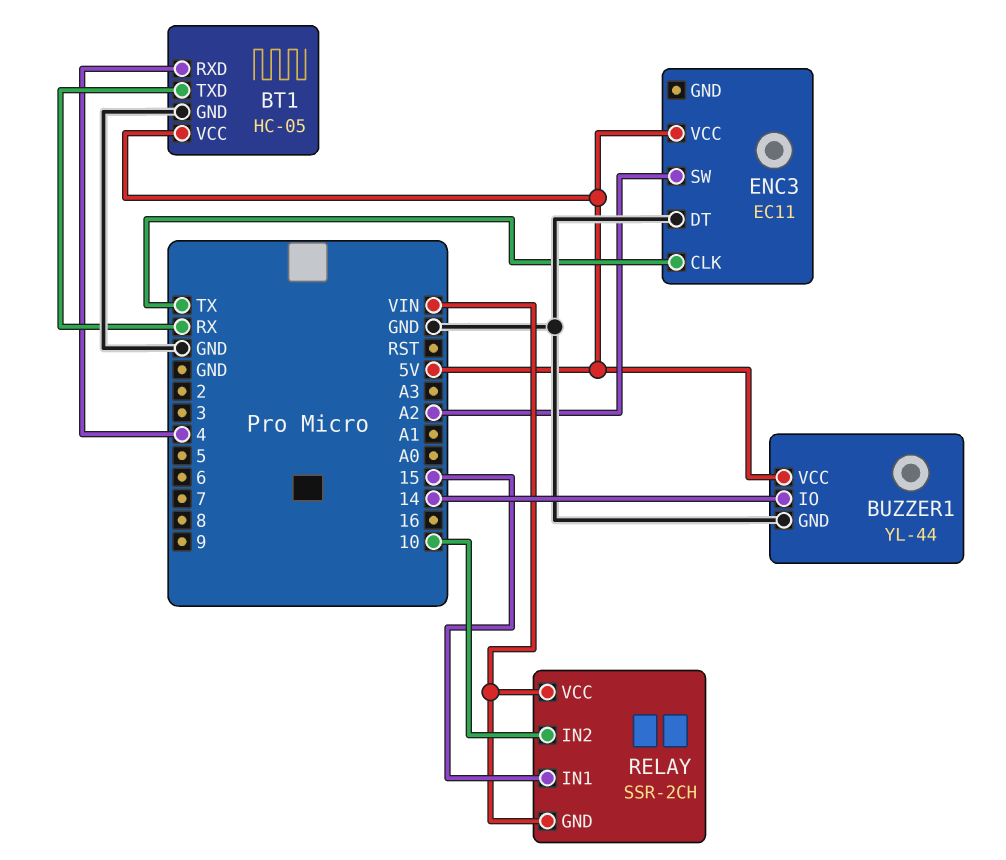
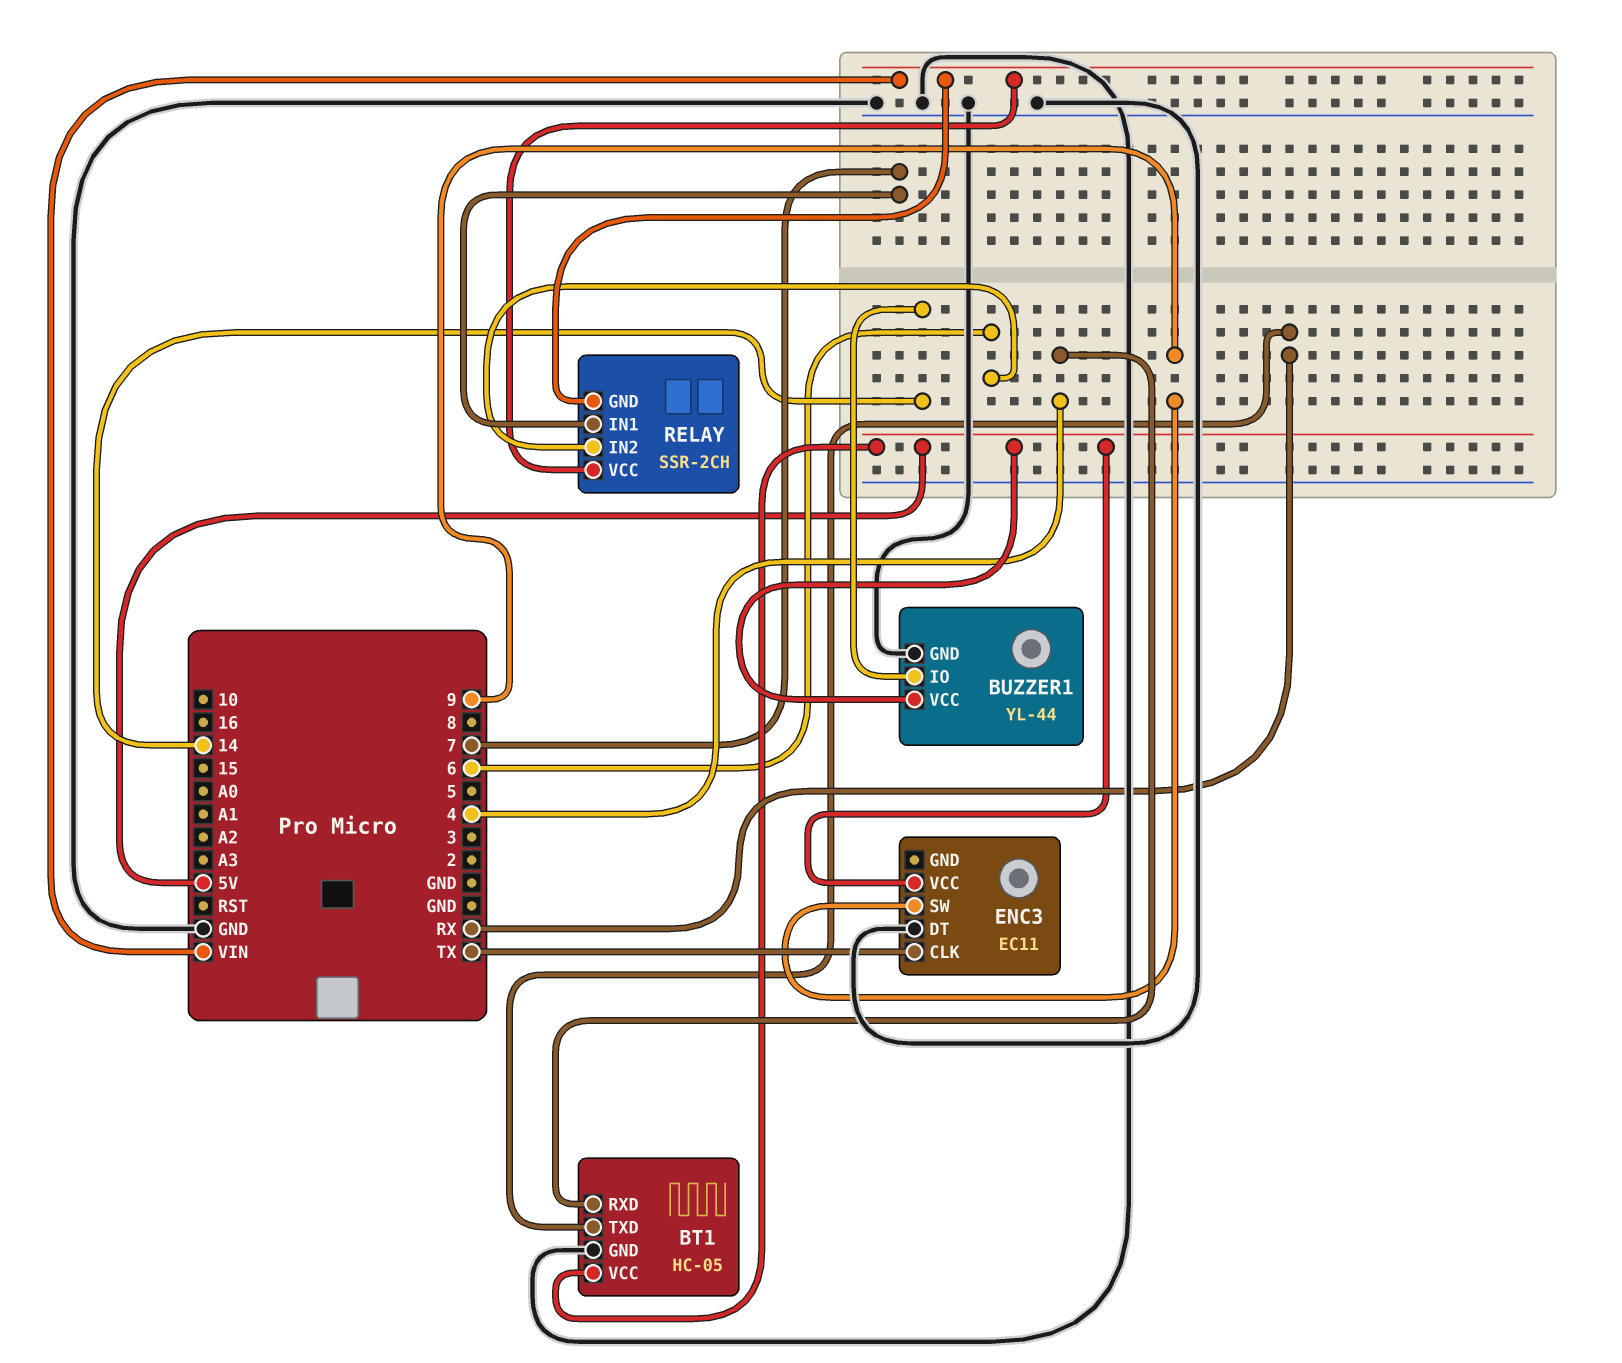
ENC3 pin SW: A2 -> 9
RELAY pin IN1: 15 -> 7
RELAY pin IN2: 10 -> 6

